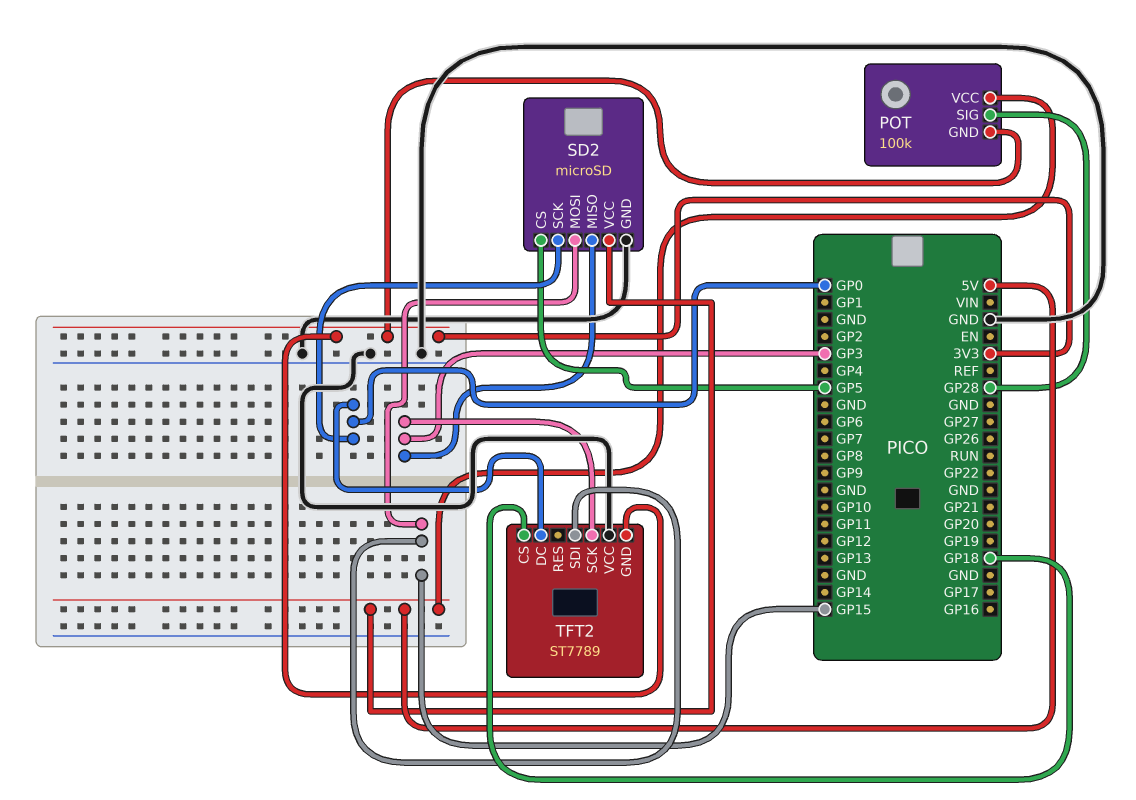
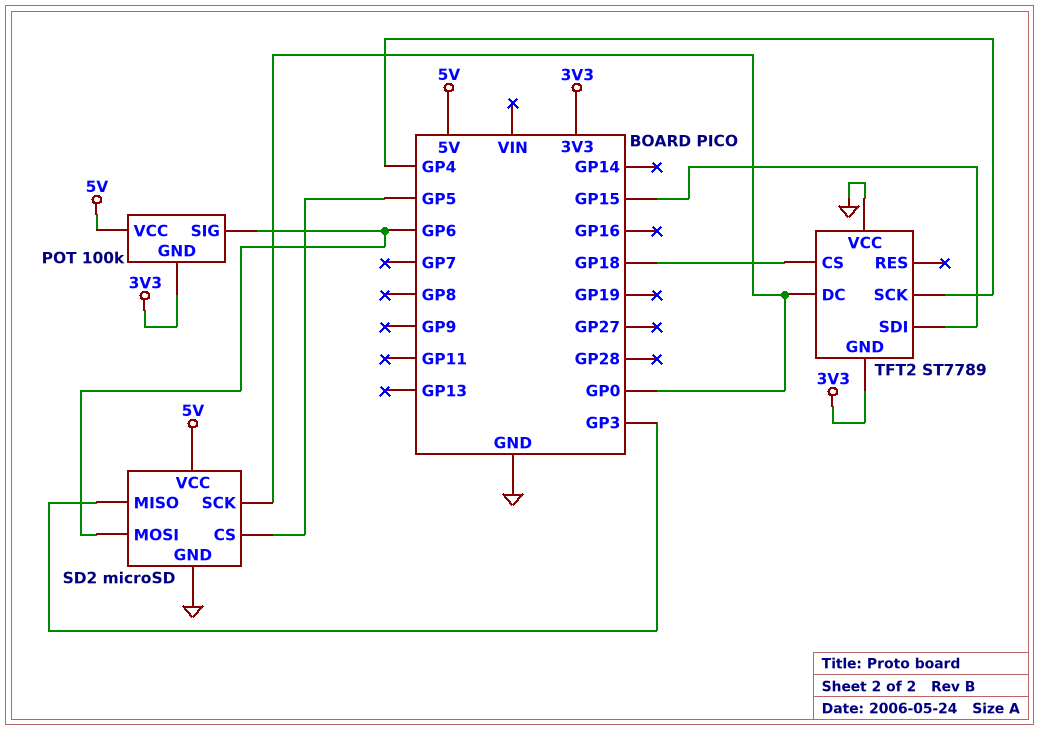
POT pin SIG: GP28 -> GP6
SD2 pin MOSI: GP15 -> GP6
TFT2 pin SCK: GP3 -> GP4

